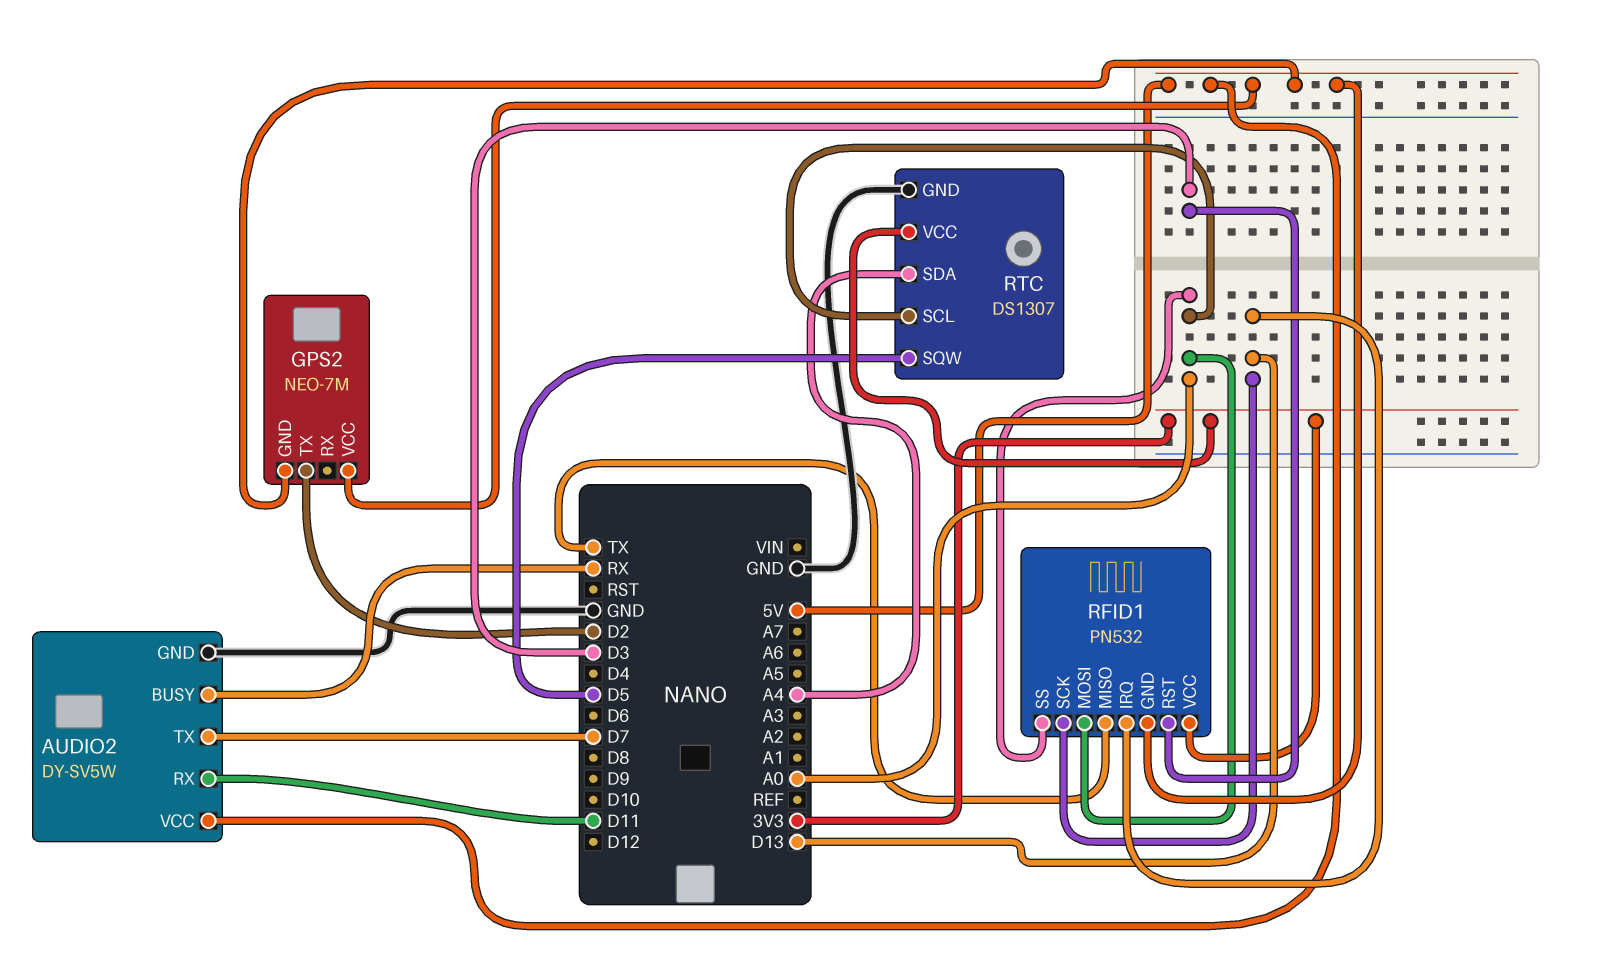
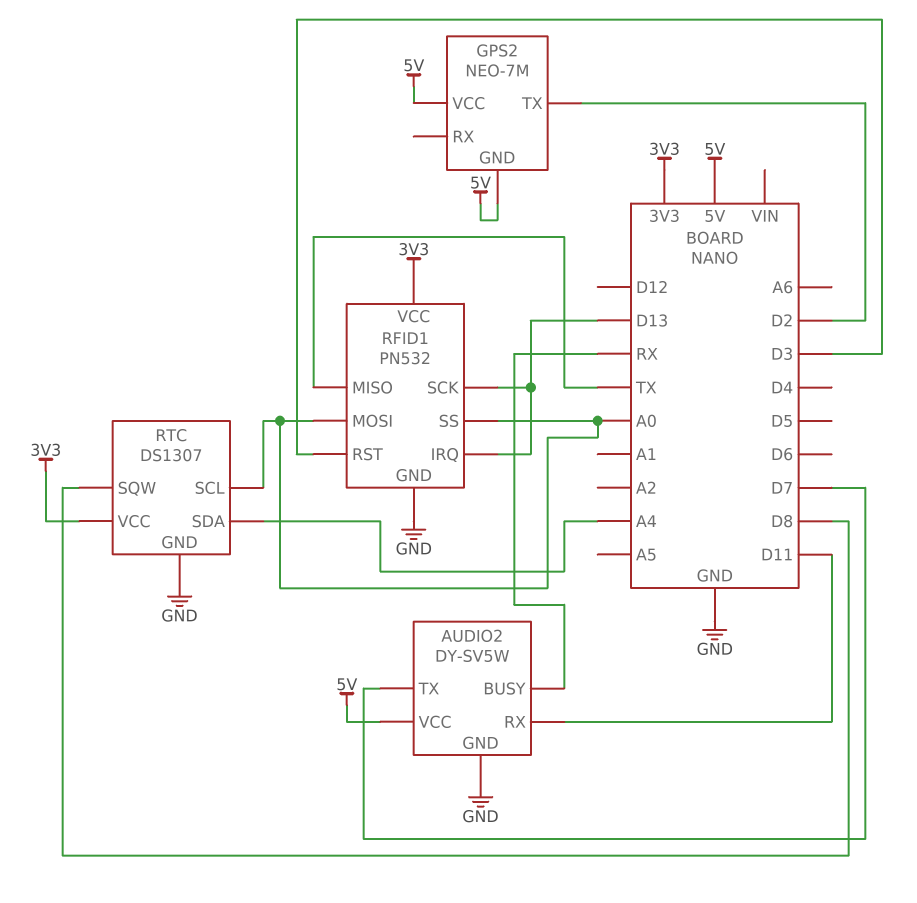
RFID1 pin GND: 5V -> GND
RTC pin SQW: D5 -> D8

